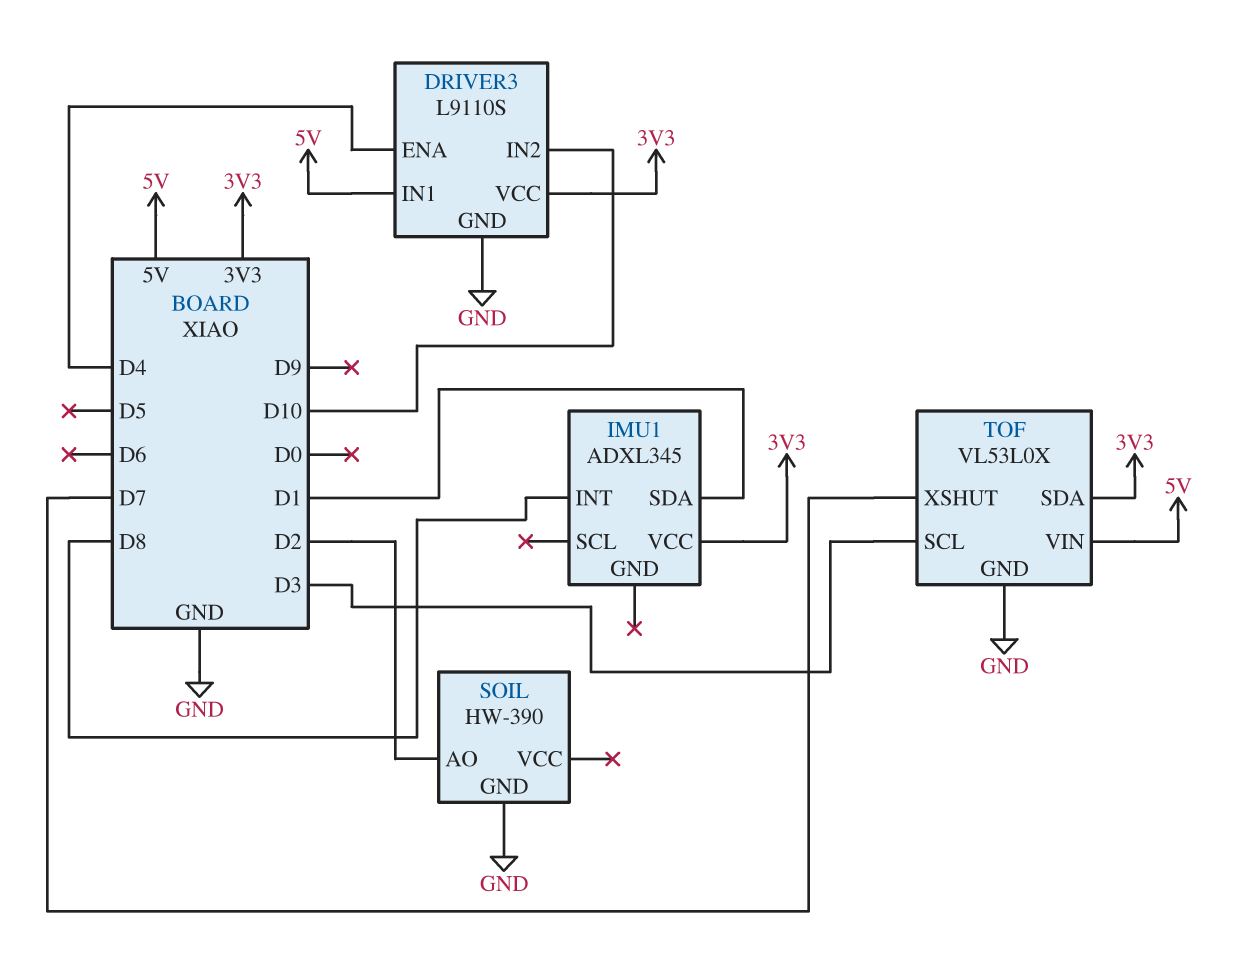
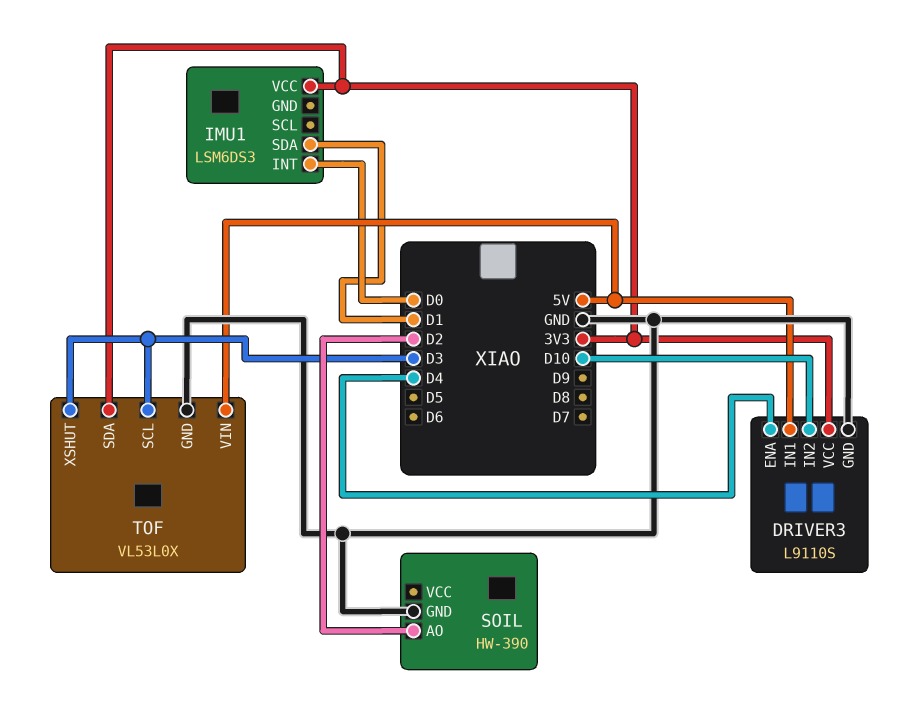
IMU1: ADXL345 -> LSM6DS3
IMU1 pin INT: D8 -> D0
TOF pin XSHUT: D7 -> D3

